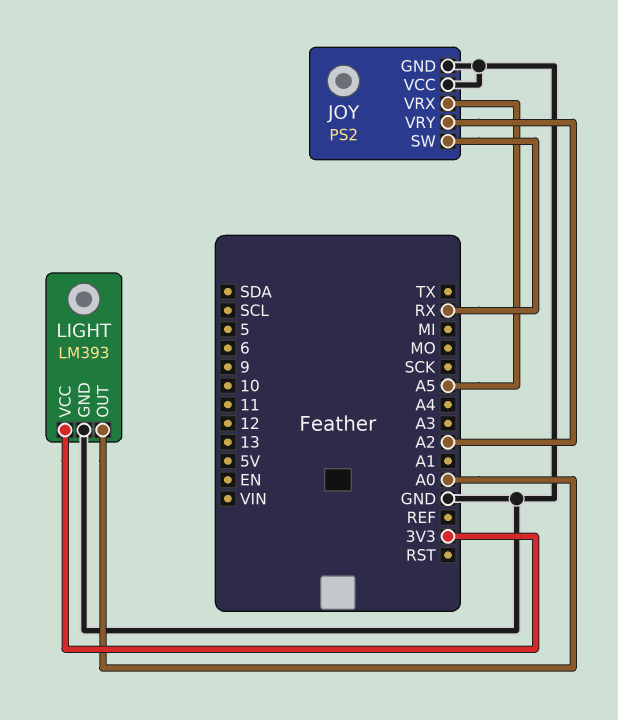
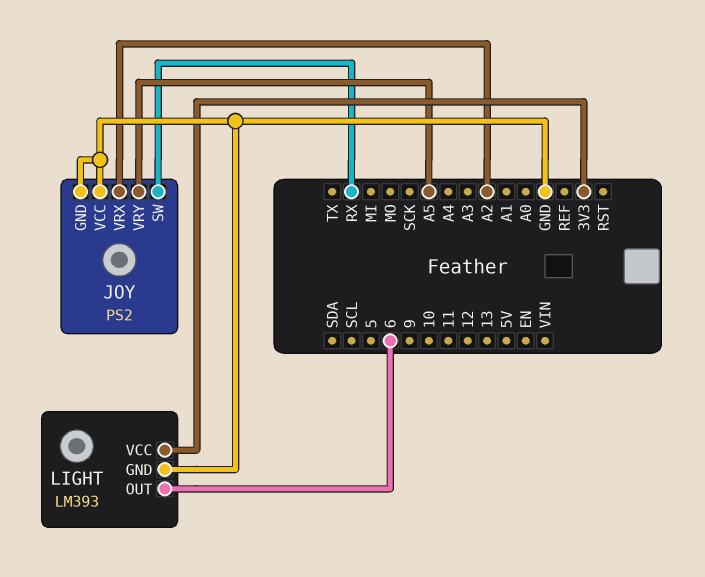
JOY pin VRX: A5 -> A2
JOY pin VRY: A2 -> A5
LIGHT pin OUT: A0 -> 6

